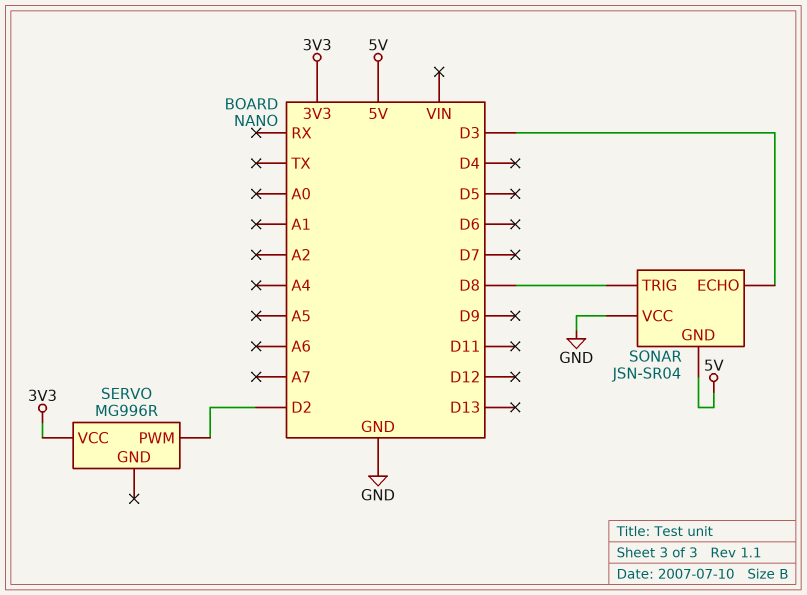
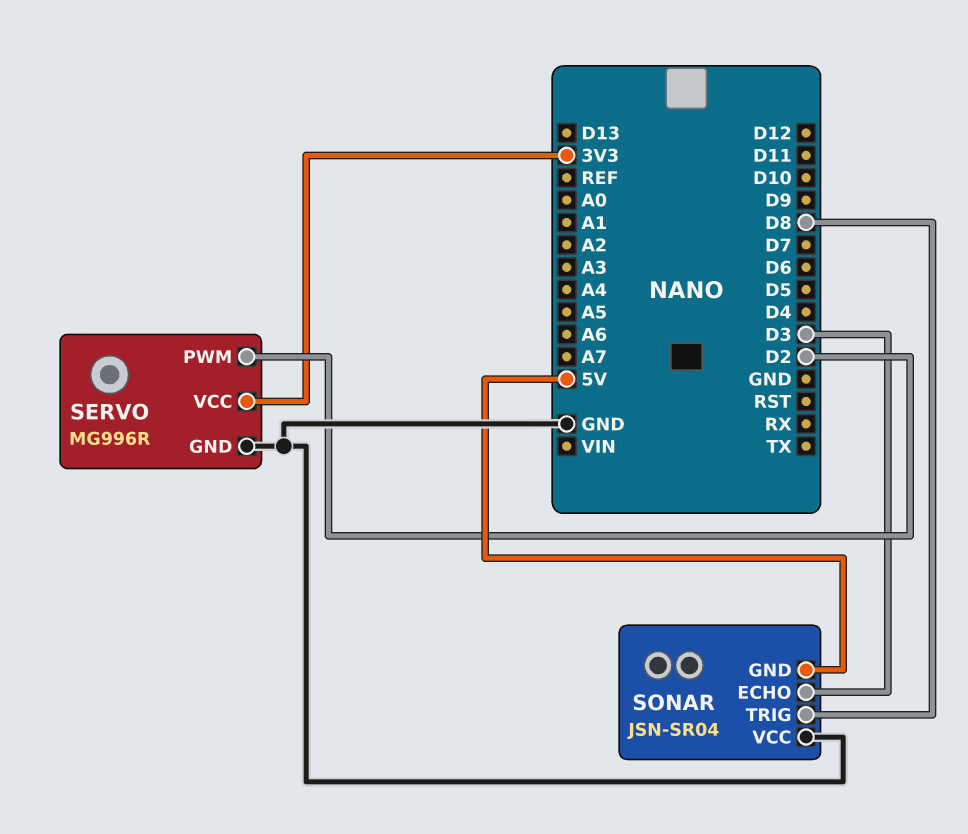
SERVO pin GND: none -> GND

